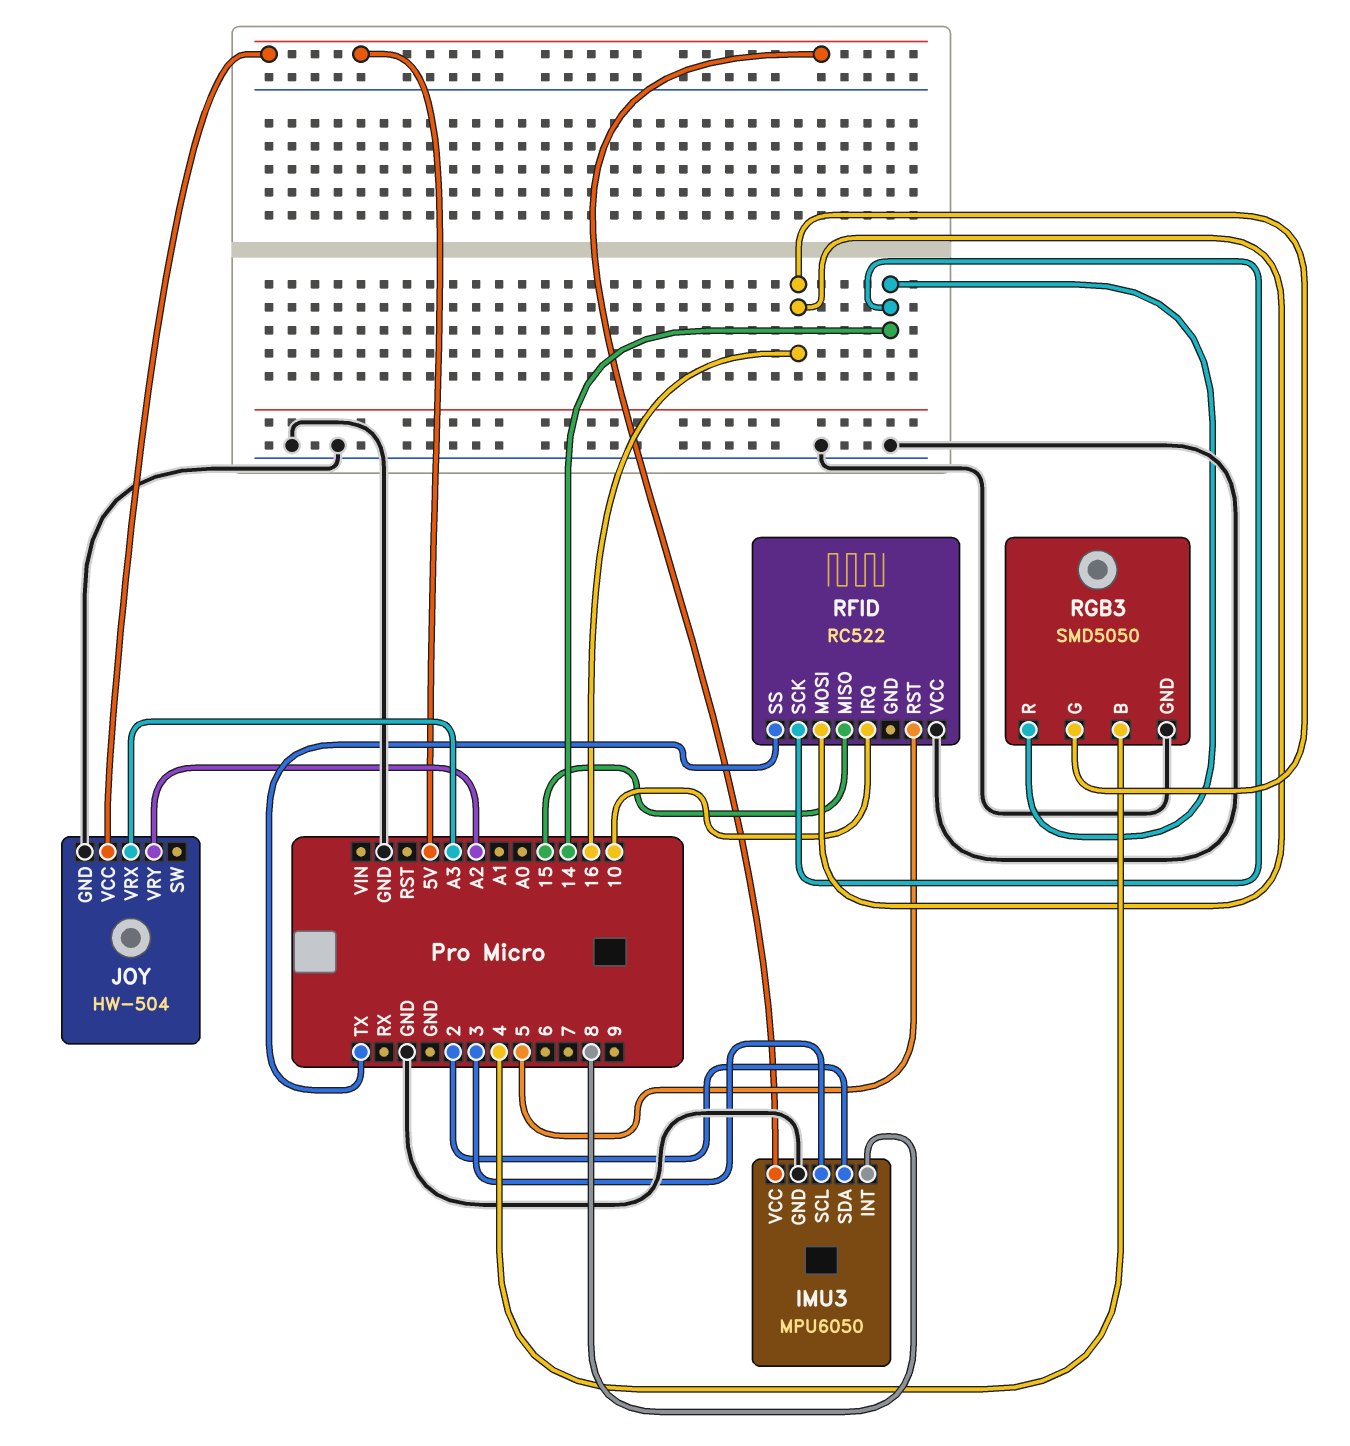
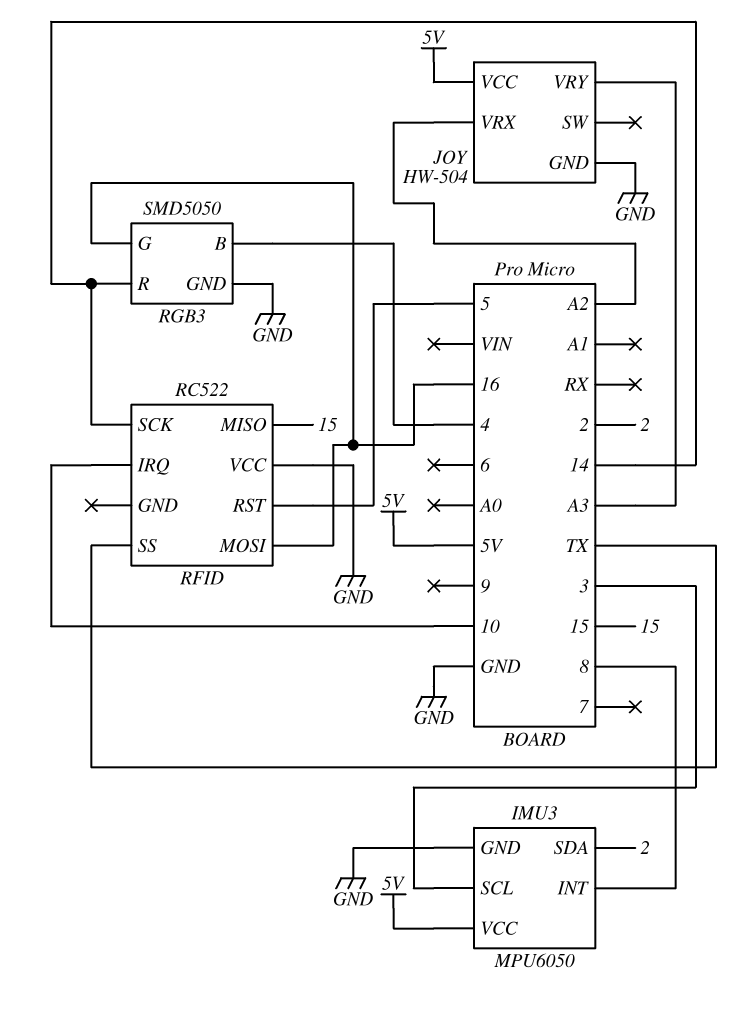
JOY pin VRX: A3 -> A2
JOY pin VRY: A2 -> A3

